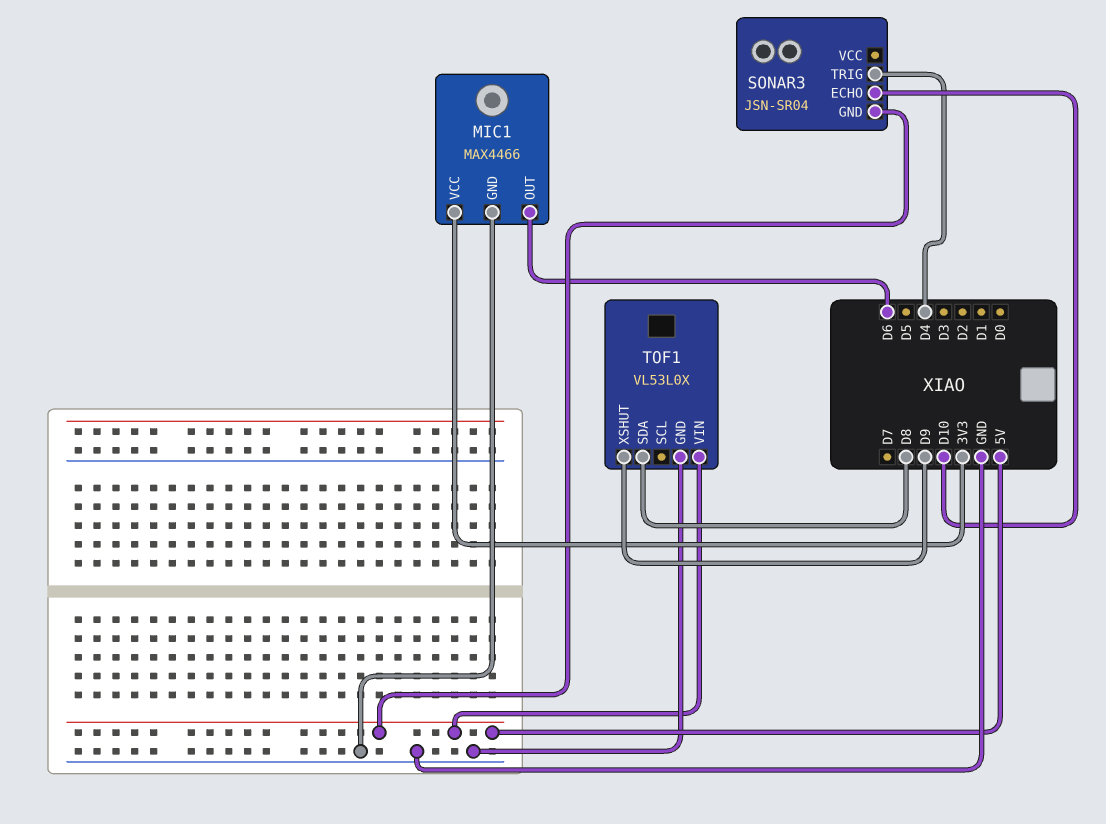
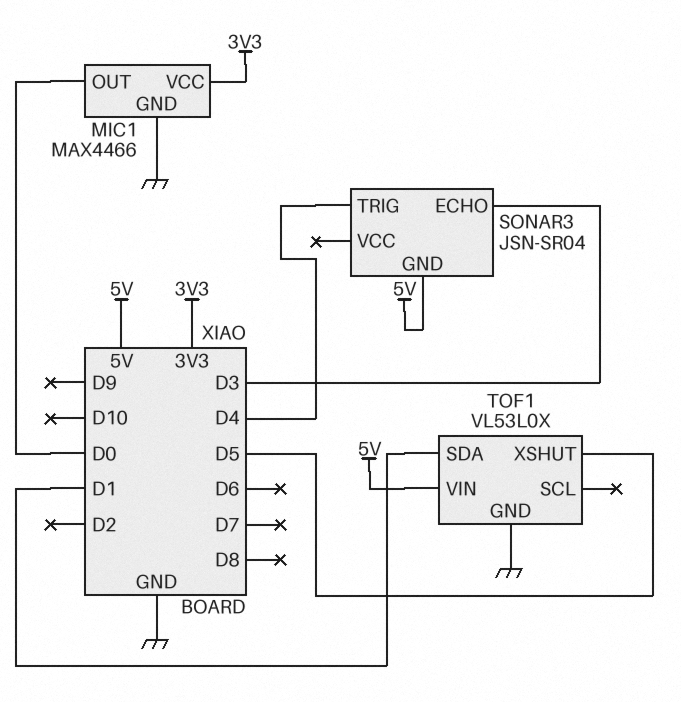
MIC1 pin OUT: D6 -> D0
SONAR3 pin ECHO: D10 -> D3
TOF1 pin SDA: D8 -> D1
TOF1 pin XSHUT: D9 -> D5

